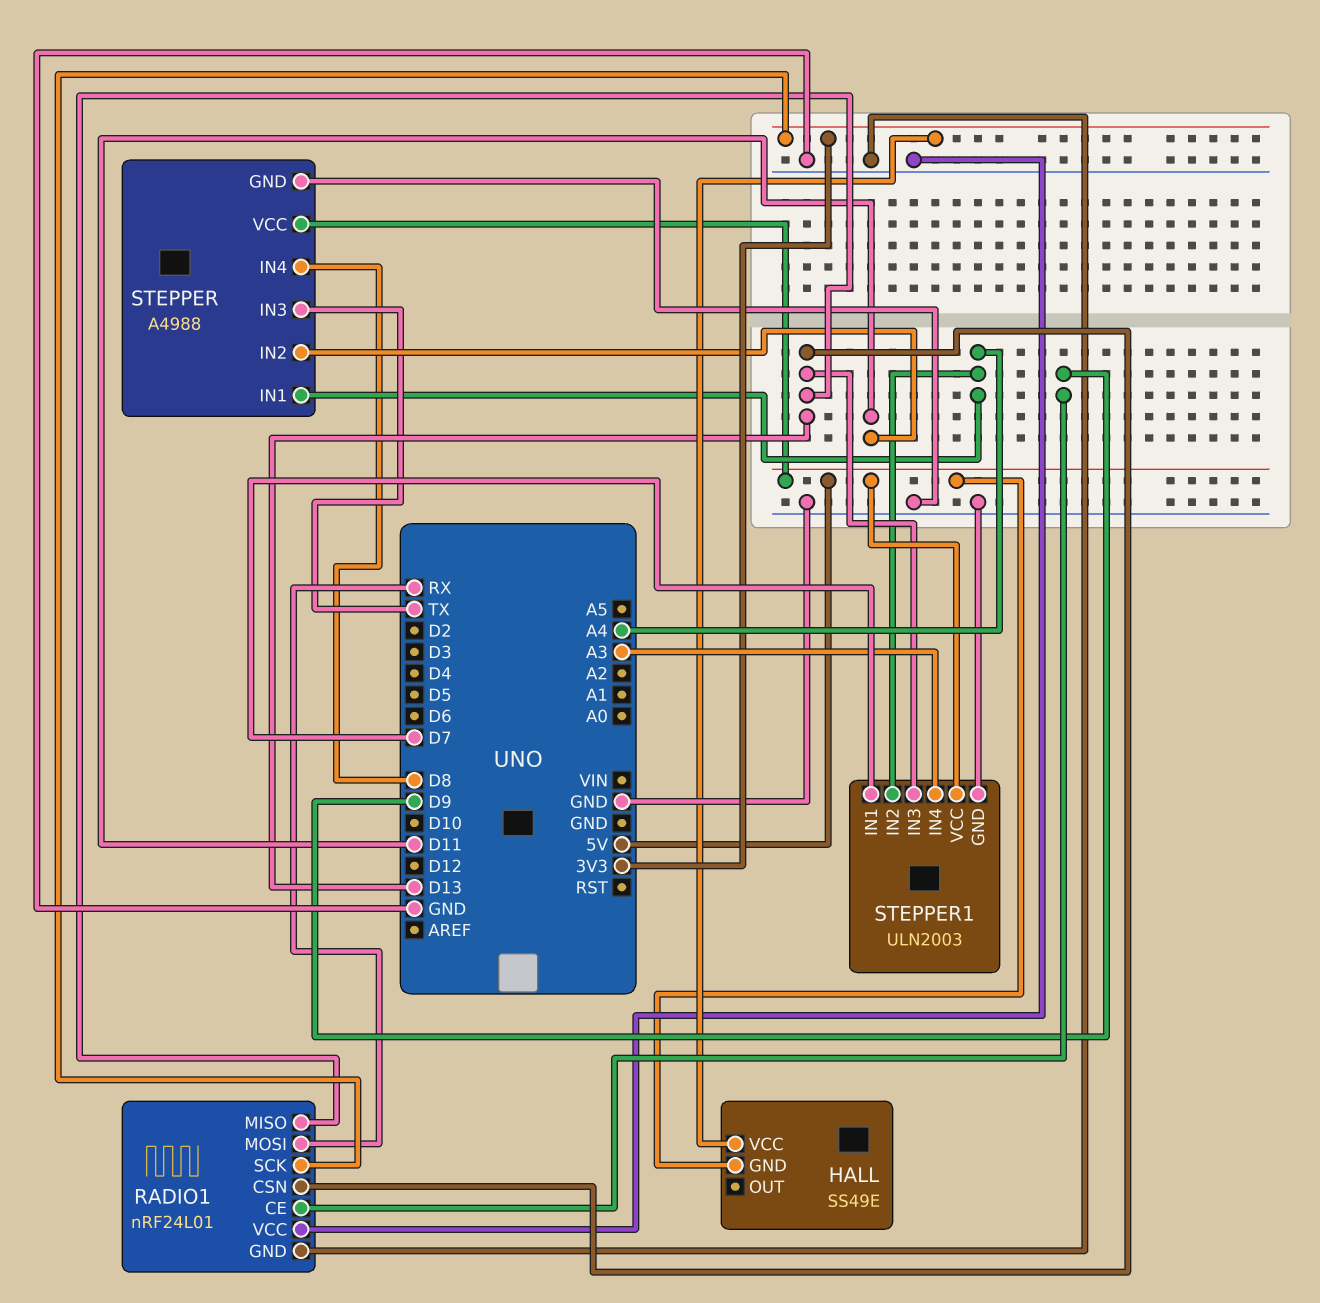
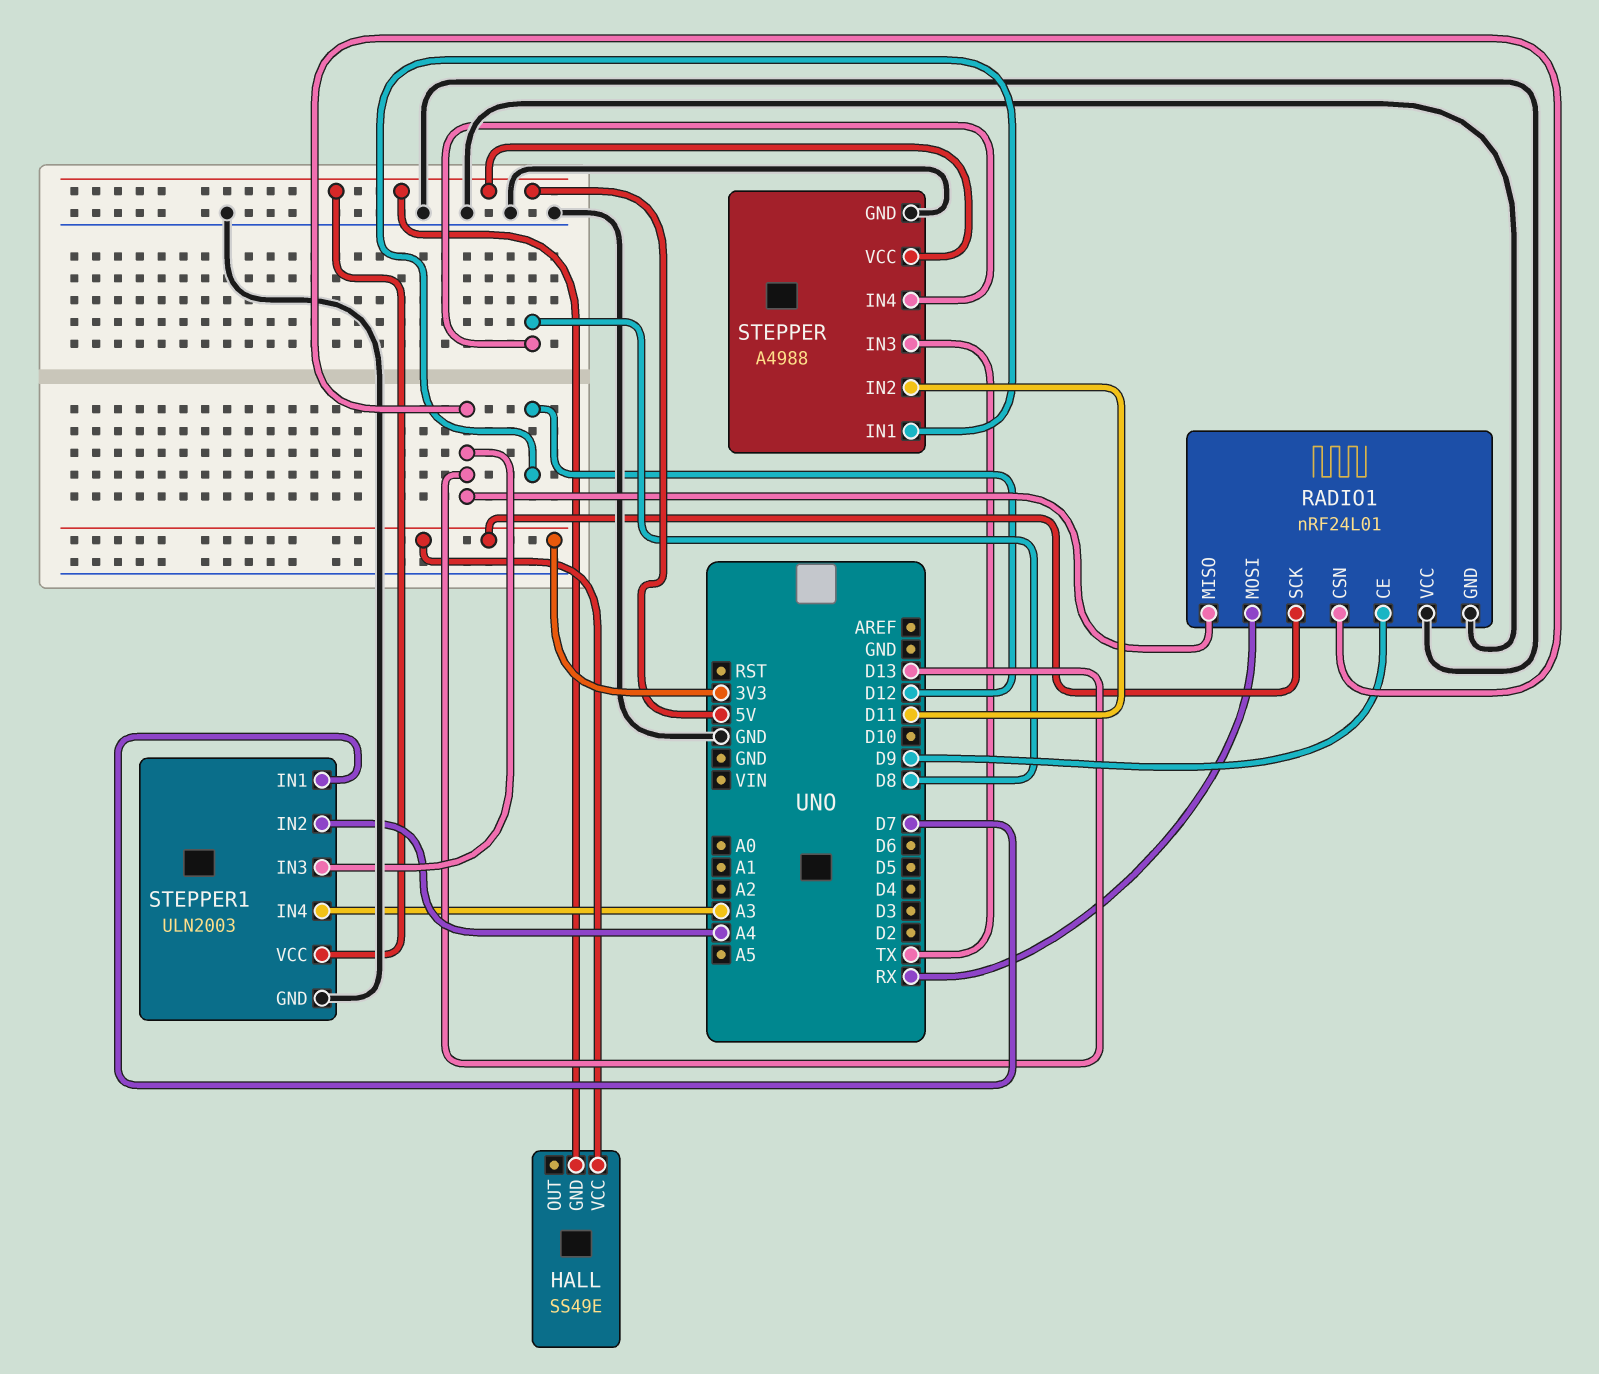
STEPPER pin IN1: A4 -> D12

